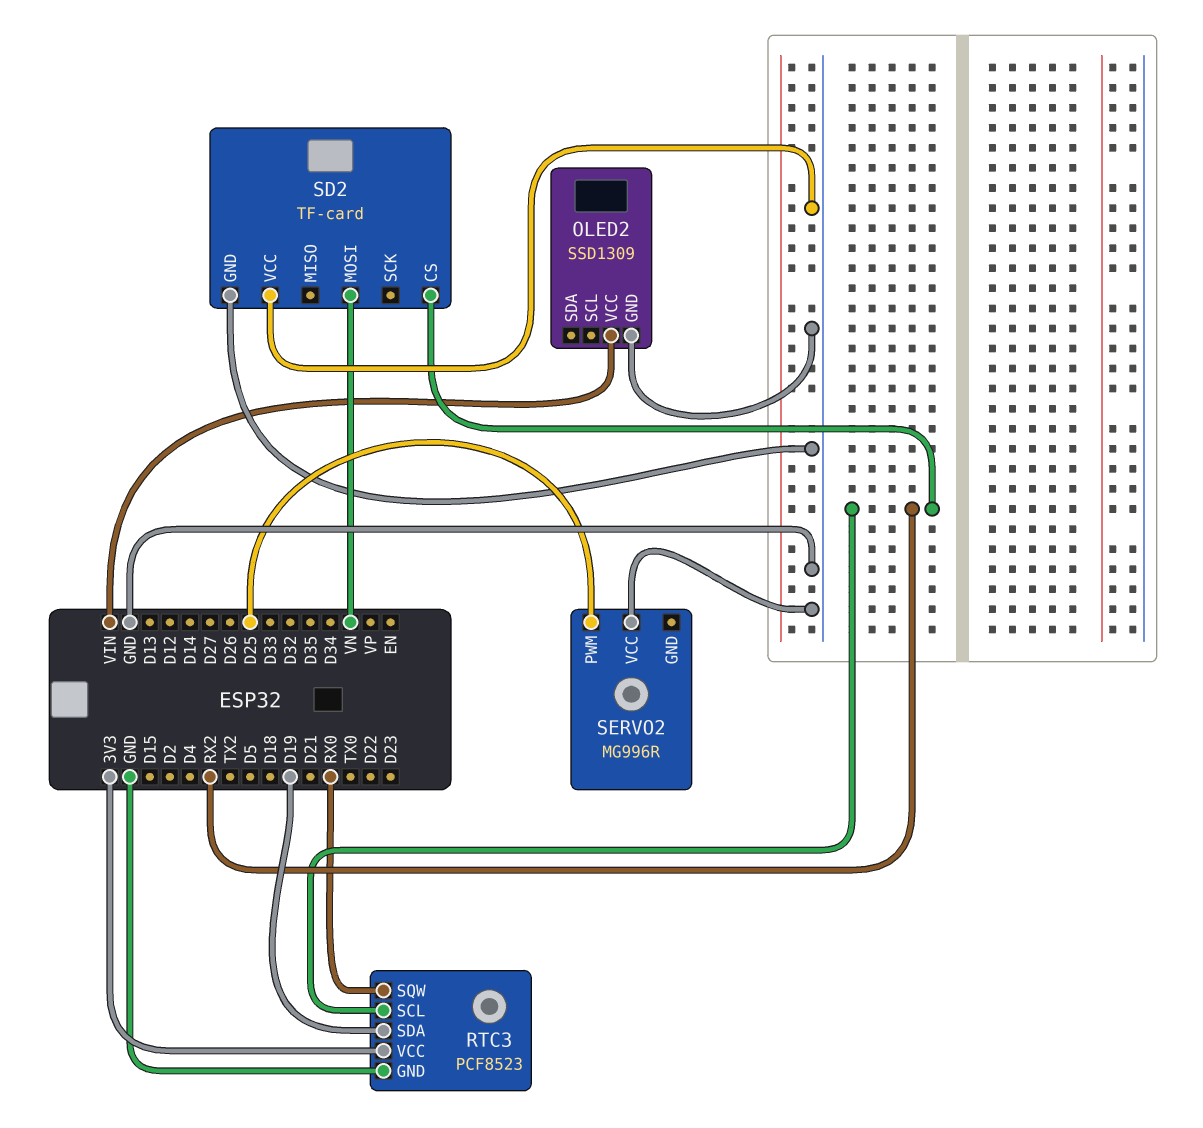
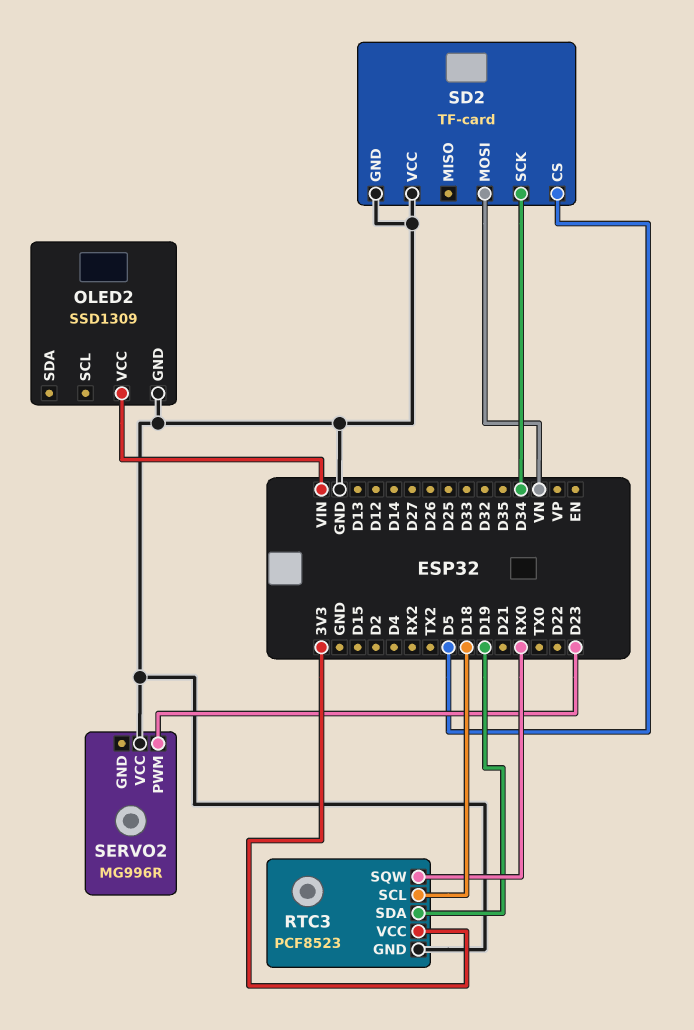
RTC3 pin SCL: RX2 -> D18
SD2 pin CS: RX2 -> D5
SD2 pin SCK: none -> D34
SERVO2 pin PWM: D25 -> D23

